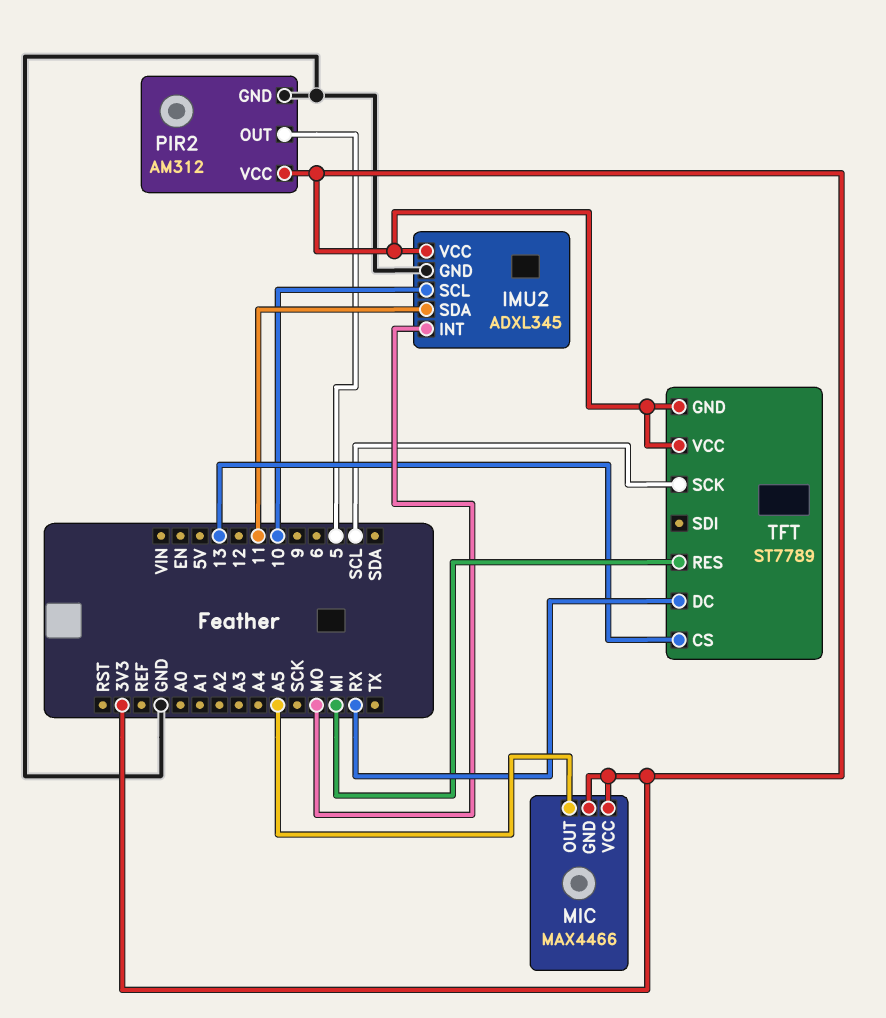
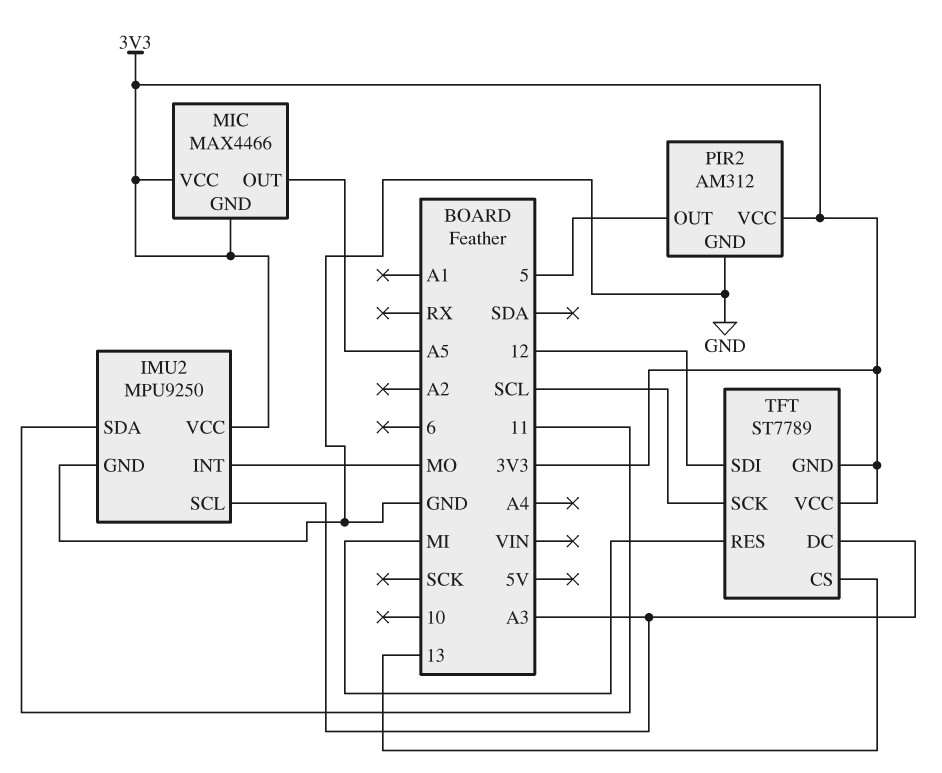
IMU2: ADXL345 -> MPU9250
IMU2 pin SCL: 10 -> A3
TFT pin DC: RX -> A3
TFT pin SDI: none -> 12

